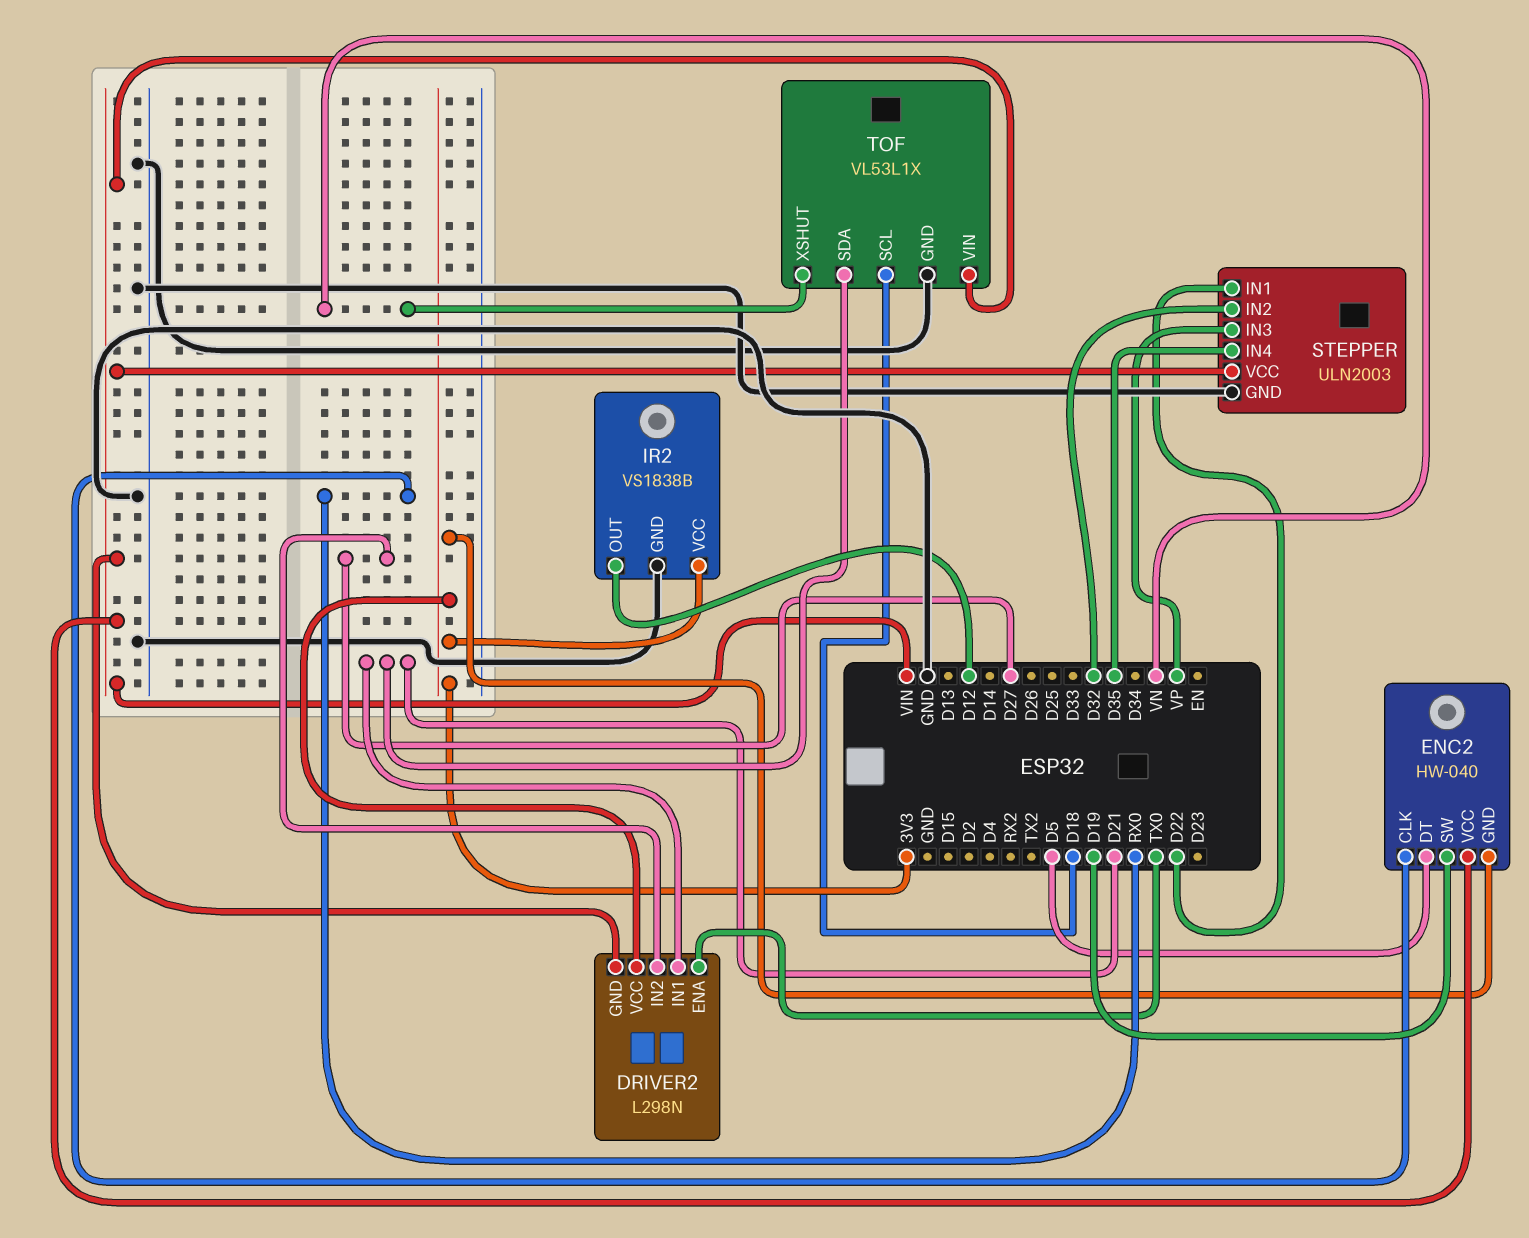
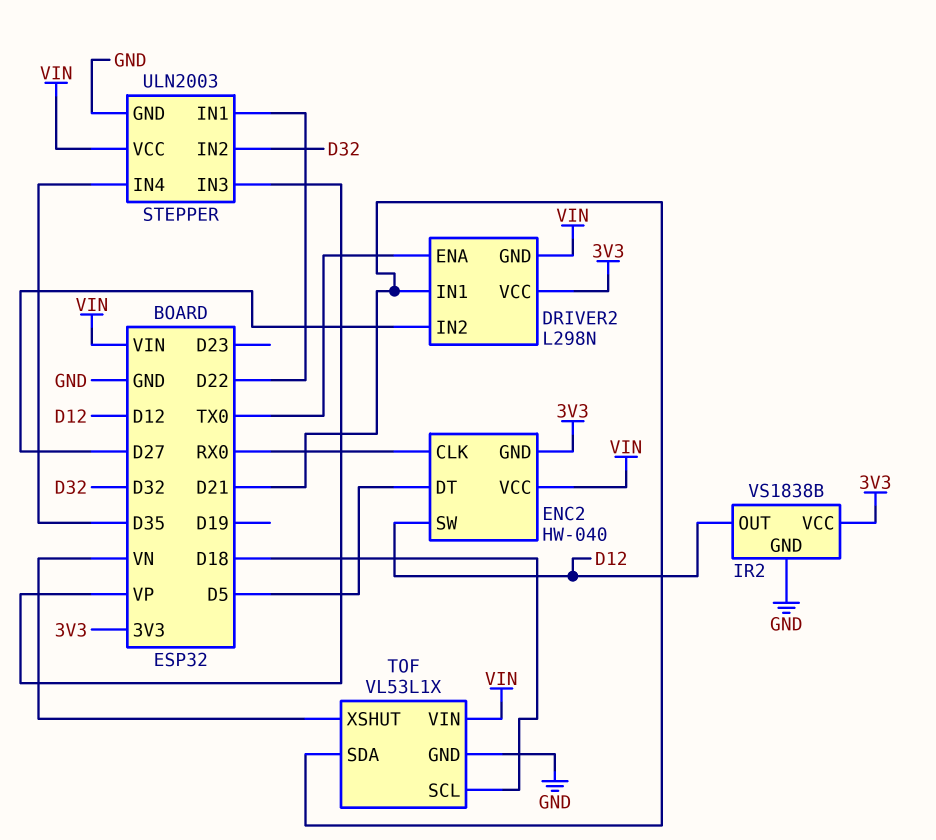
ENC2 pin SW: D19 -> D12

